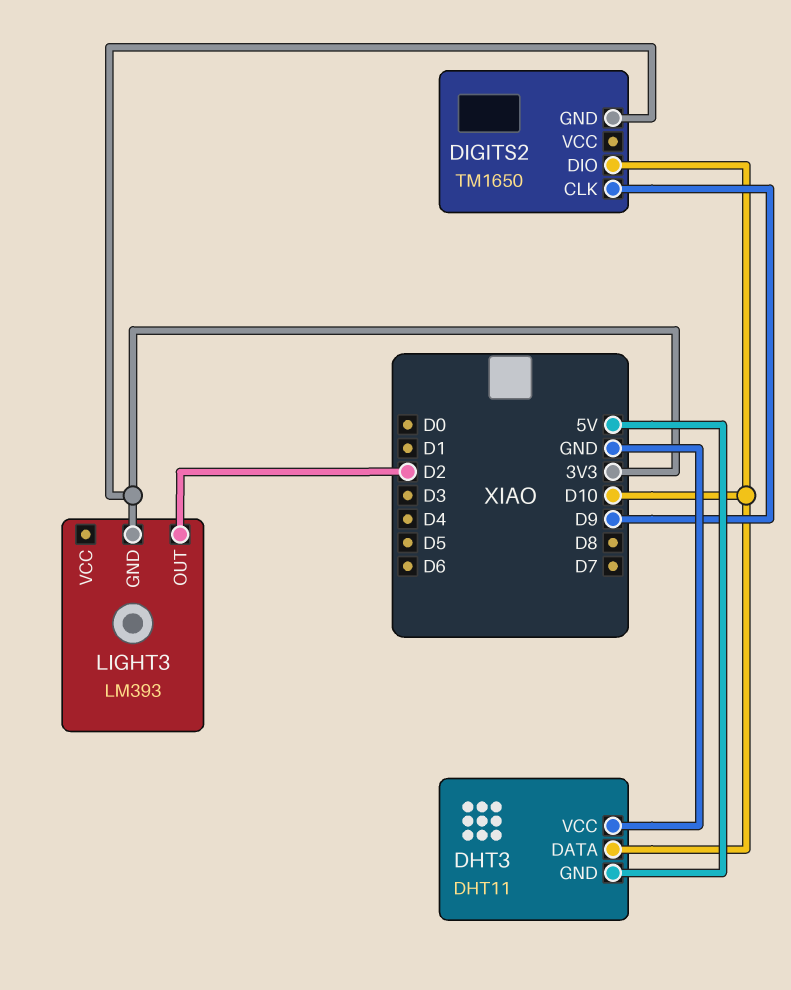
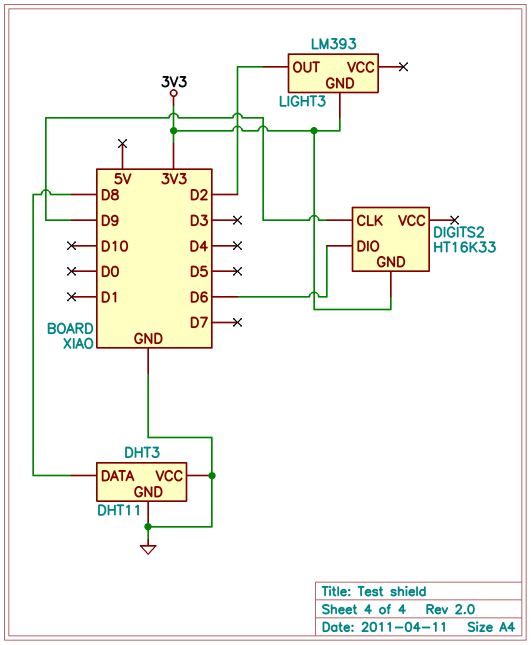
DHT3 pin DATA: D10 -> D8
DHT3 pin GND: 5V -> GND
DIGITS2: TM1650 -> HT16K33
DIGITS2 pin DIO: D10 -> D6

